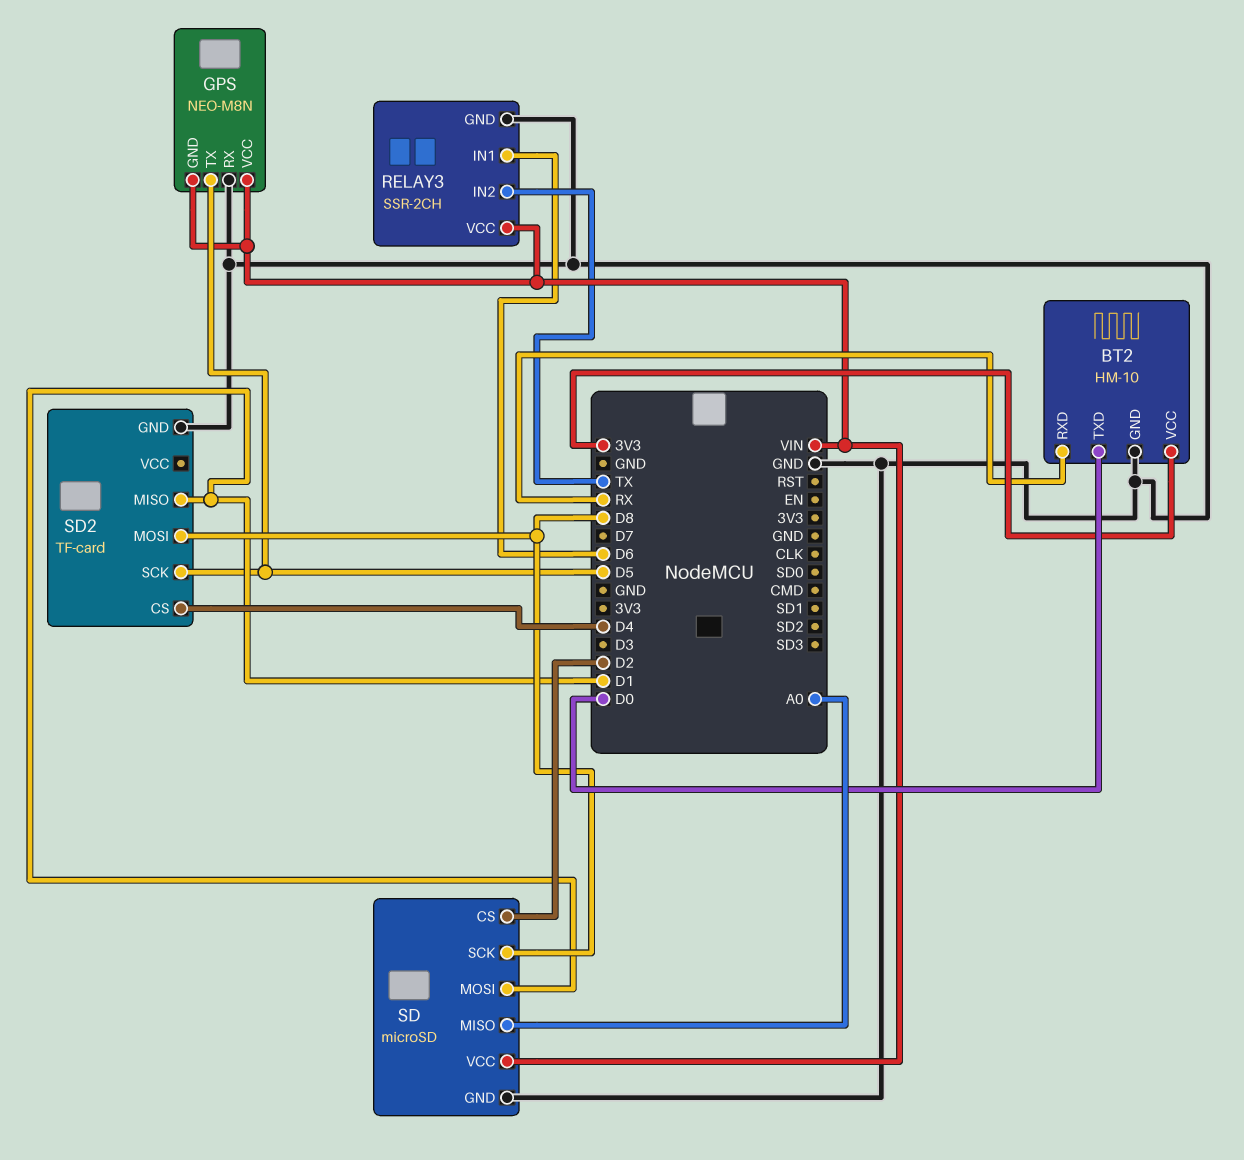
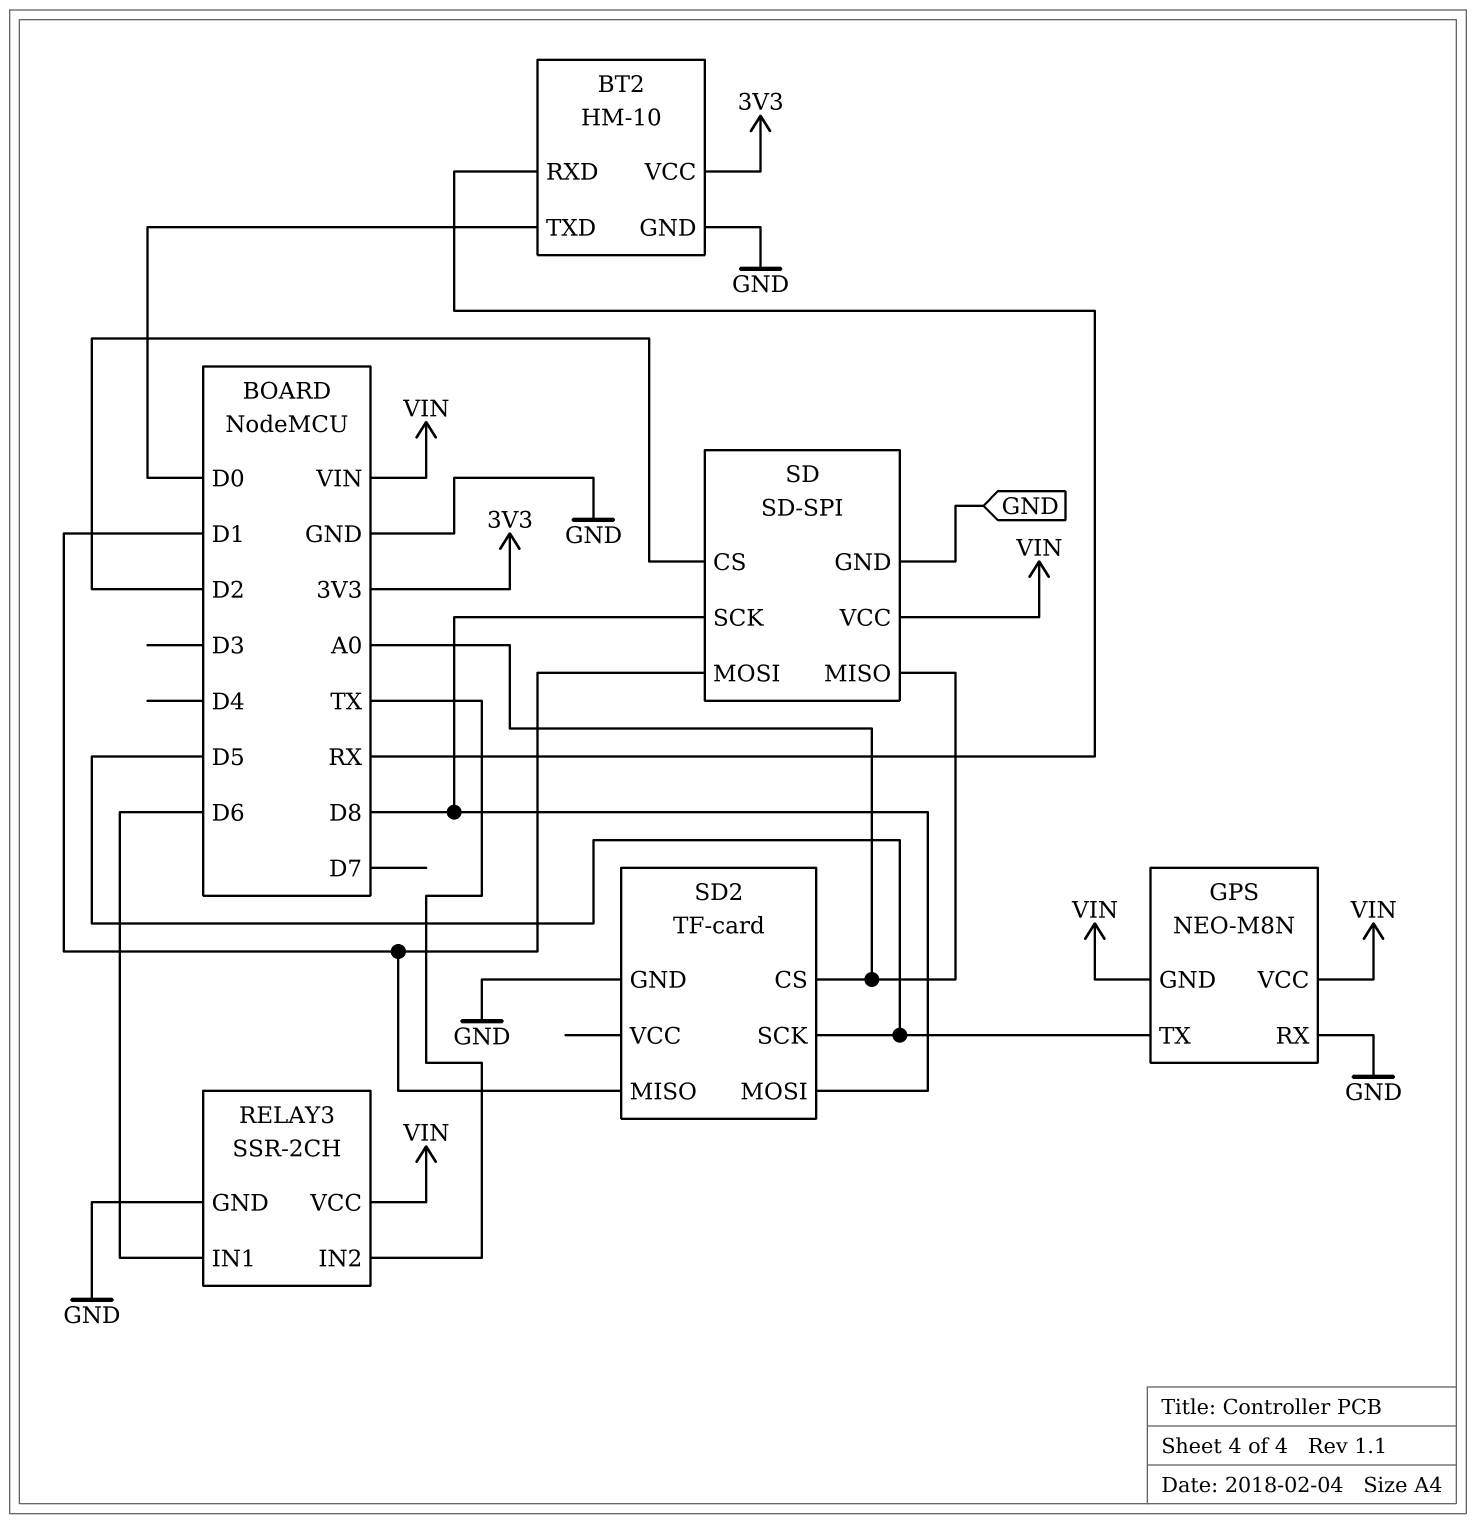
SD: microSD -> SD-SPI
SD2 pin CS: D4 -> A0

